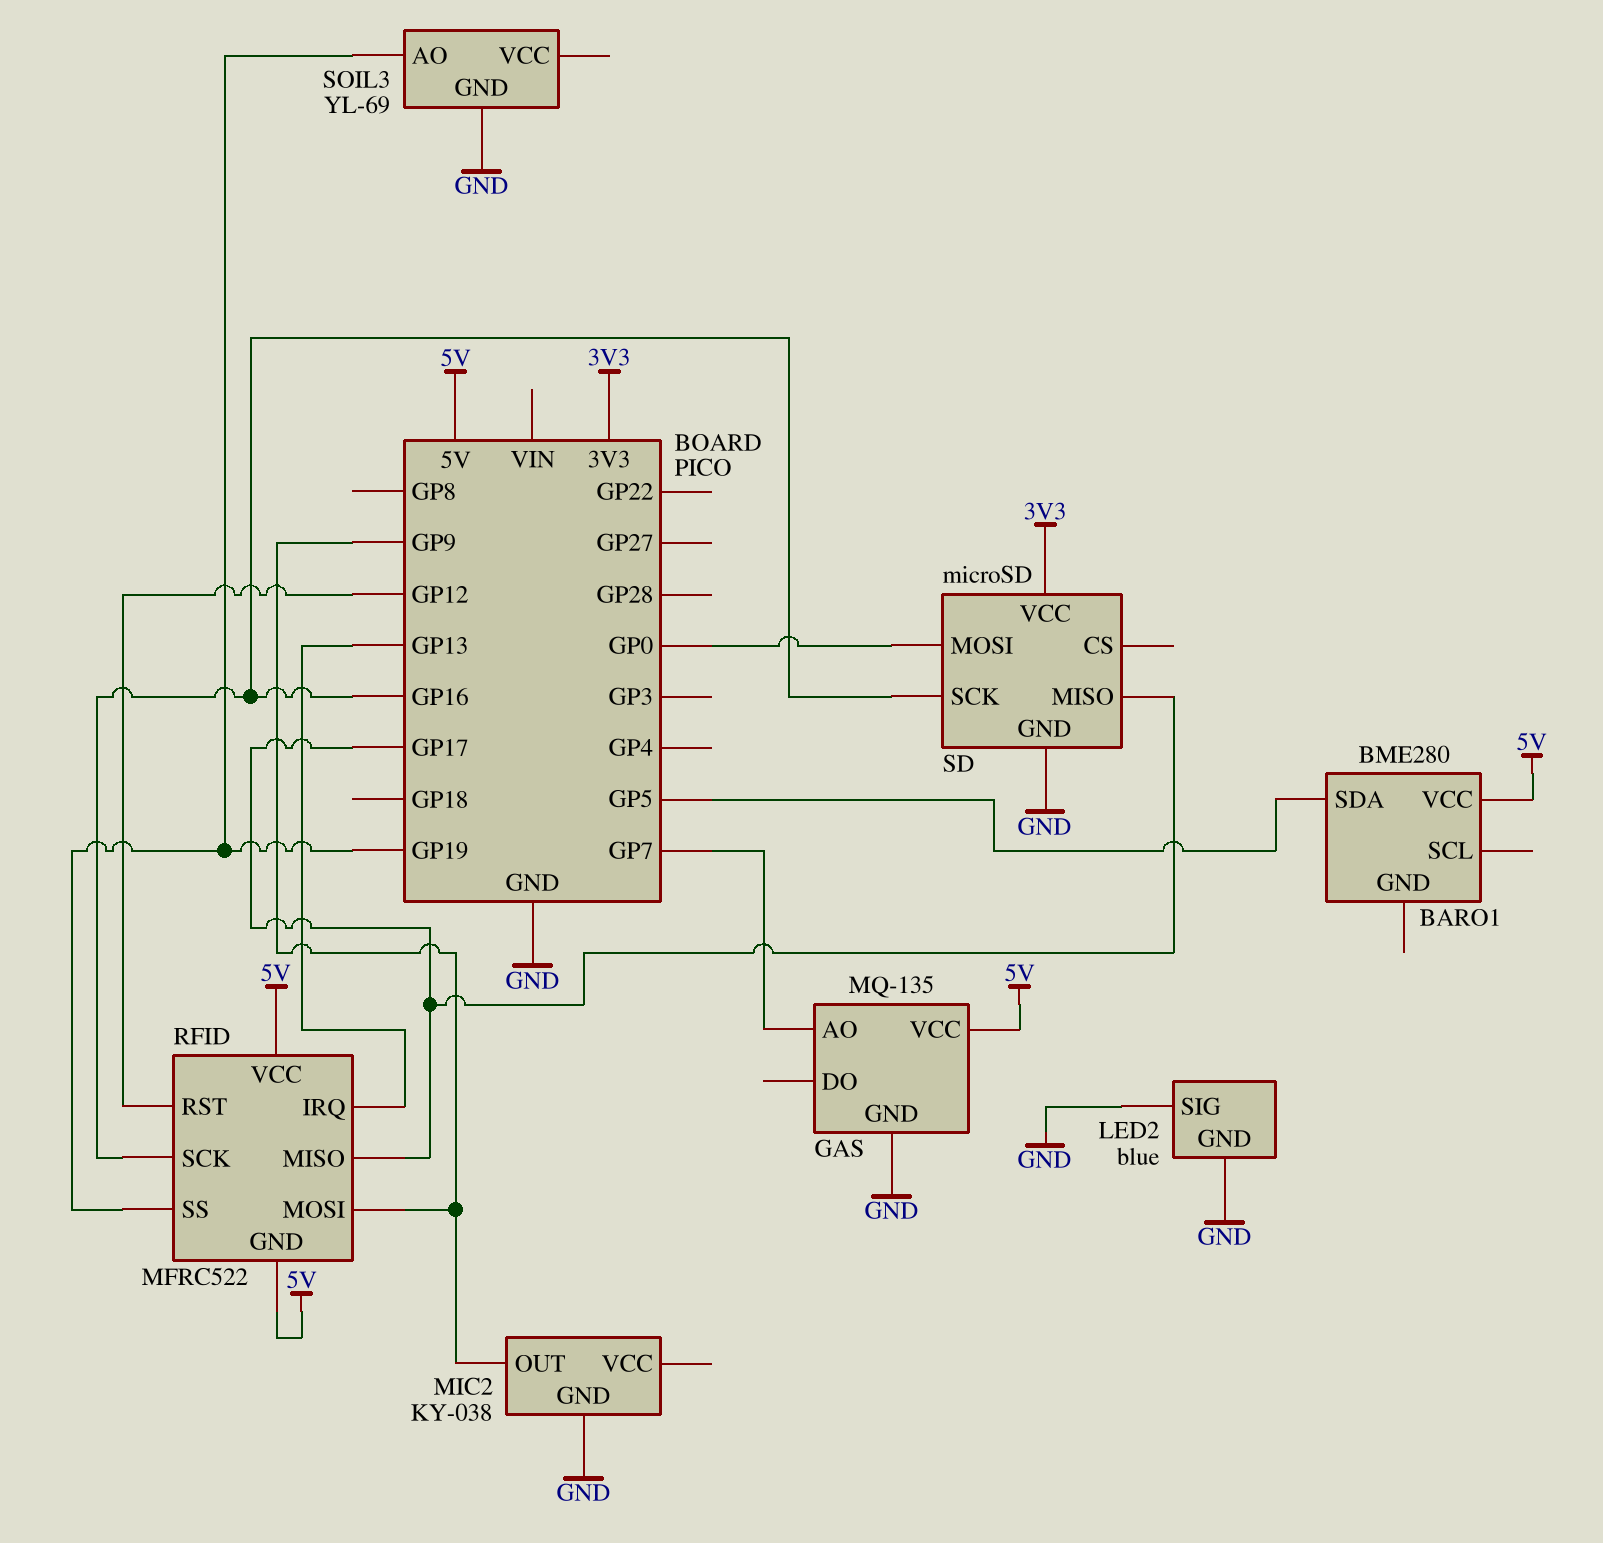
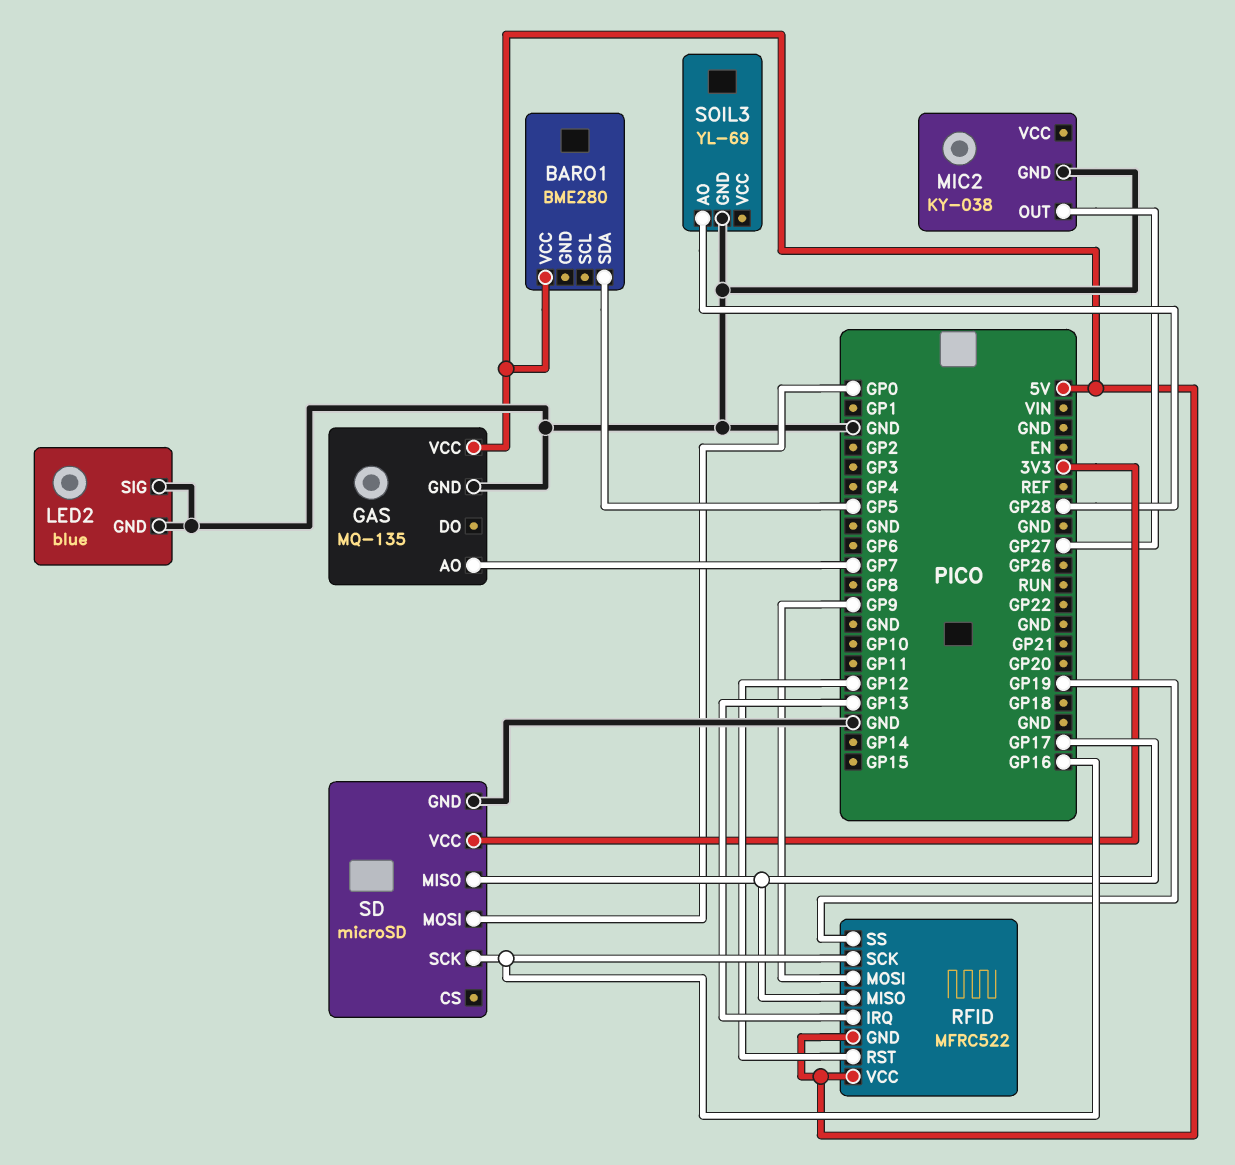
MIC2 pin OUT: GP9 -> GP27
SOIL3 pin AO: GP19 -> GP28

